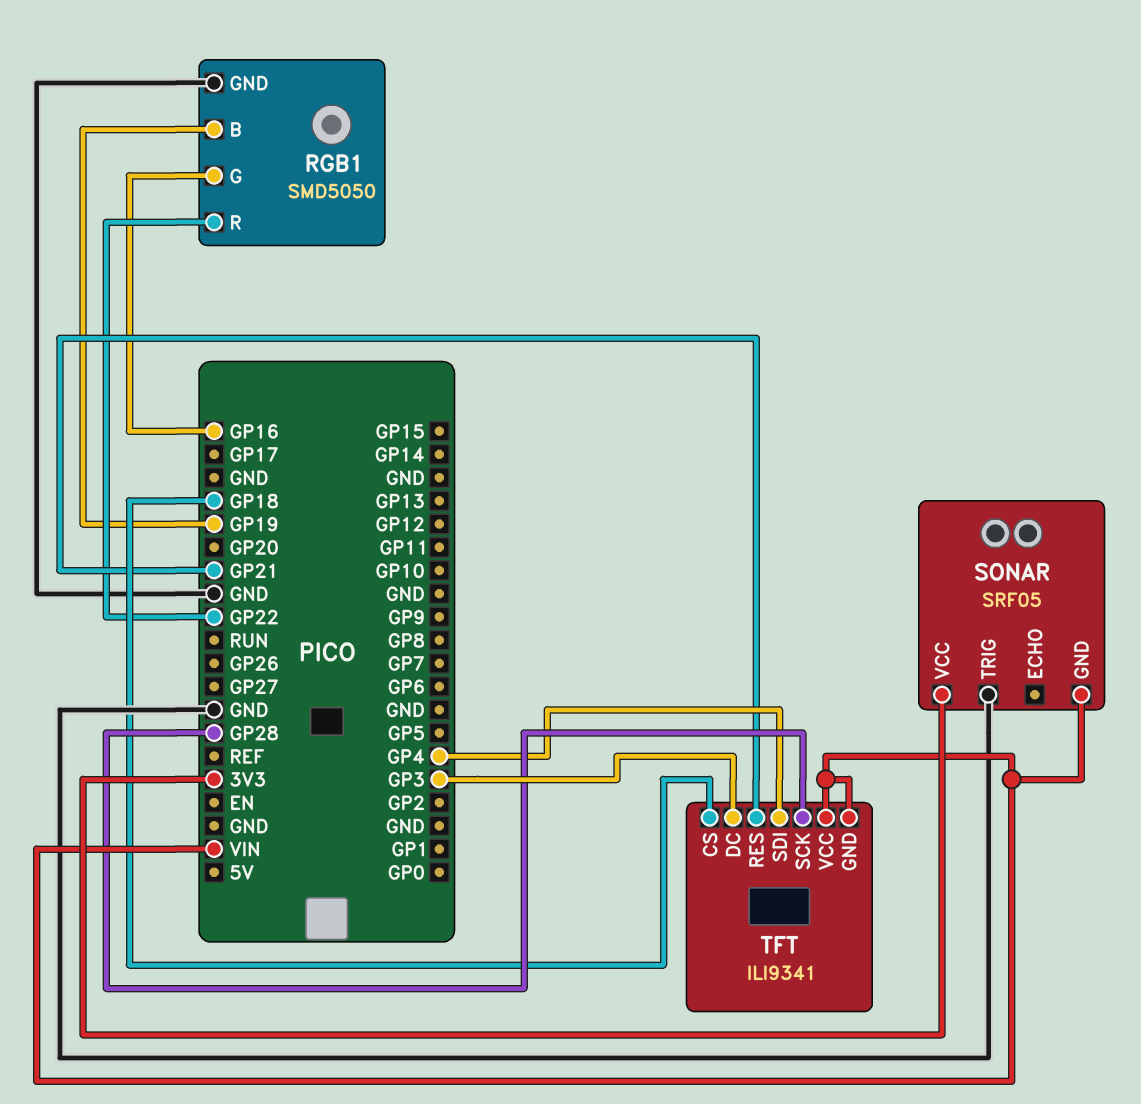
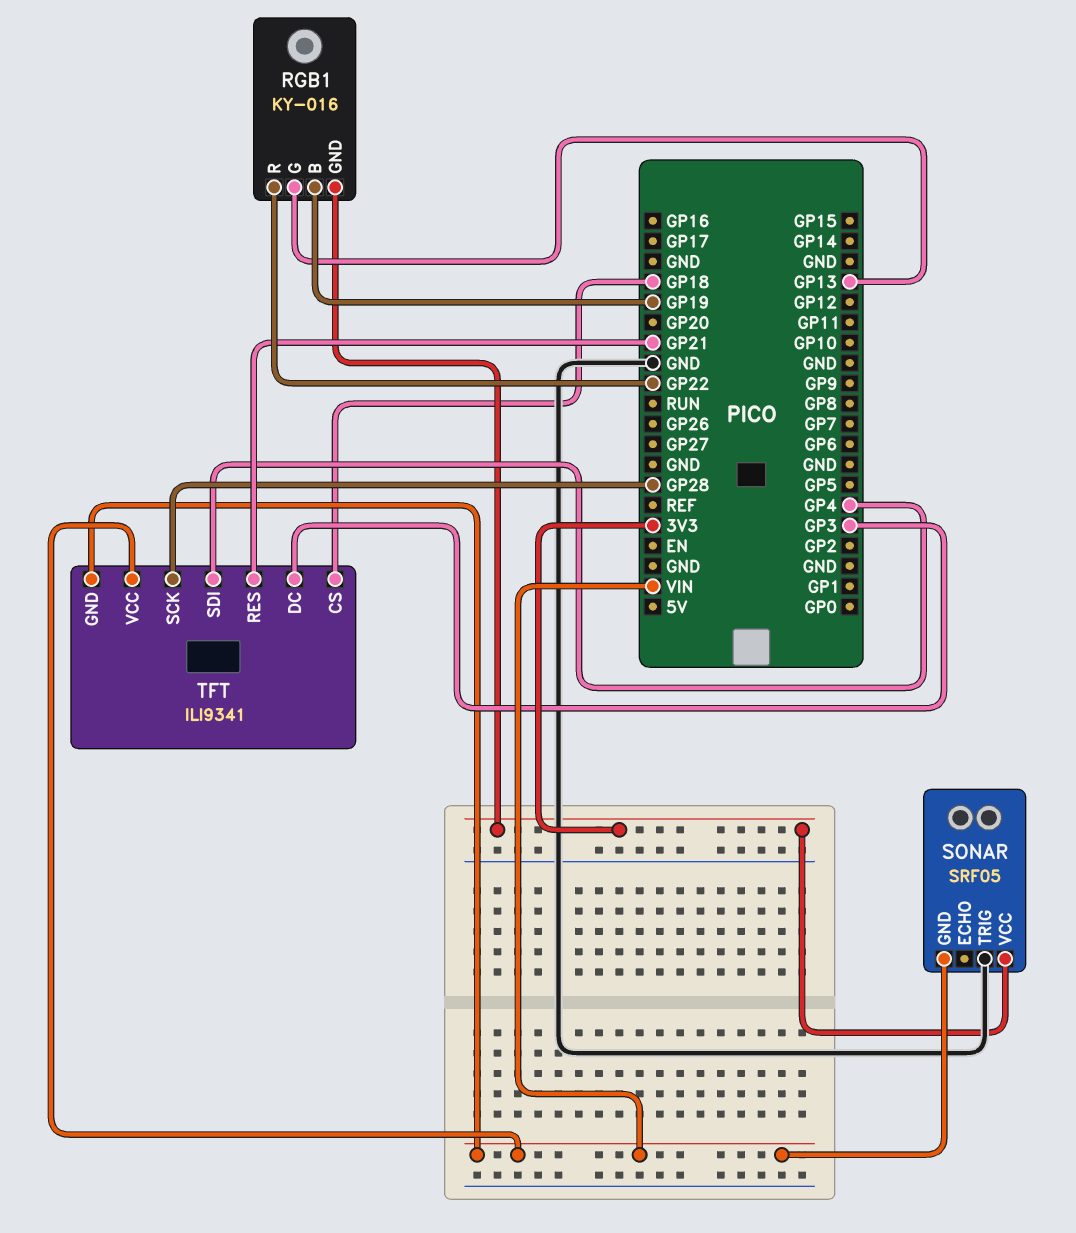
RGB1: SMD5050 -> KY-016
RGB1 pin G: GP16 -> GP13
RGB1 pin GND: GND -> 3V3

